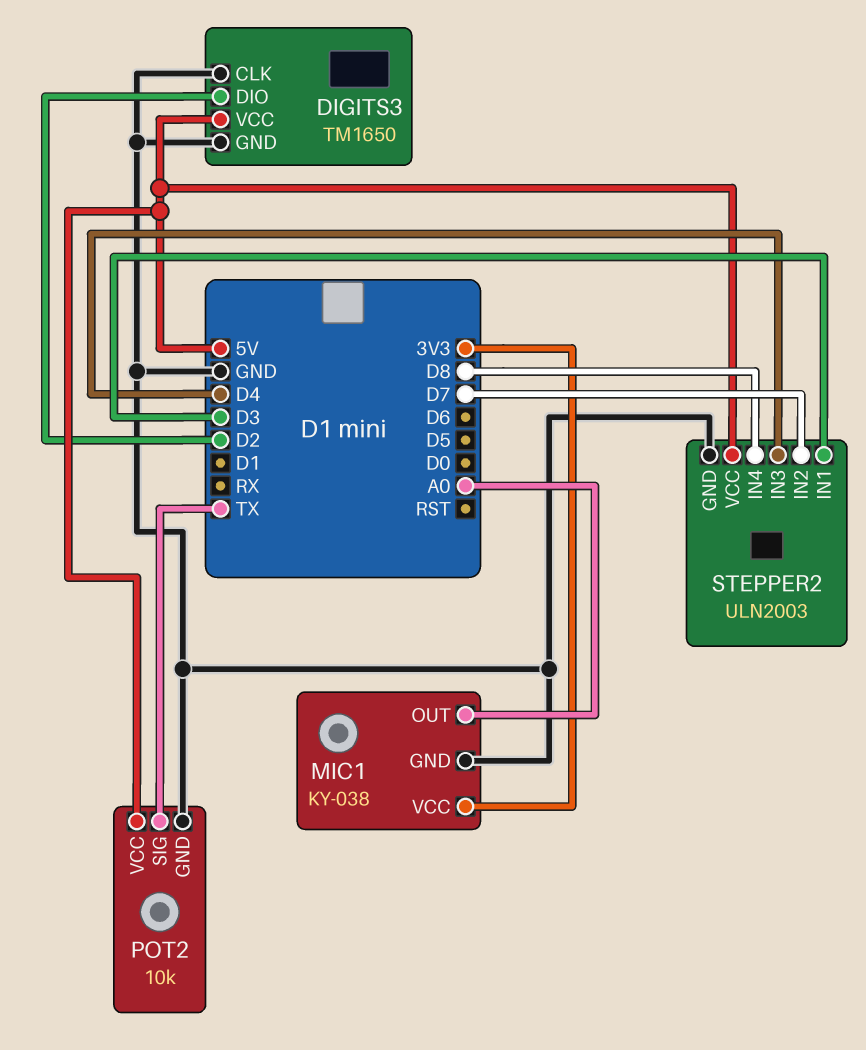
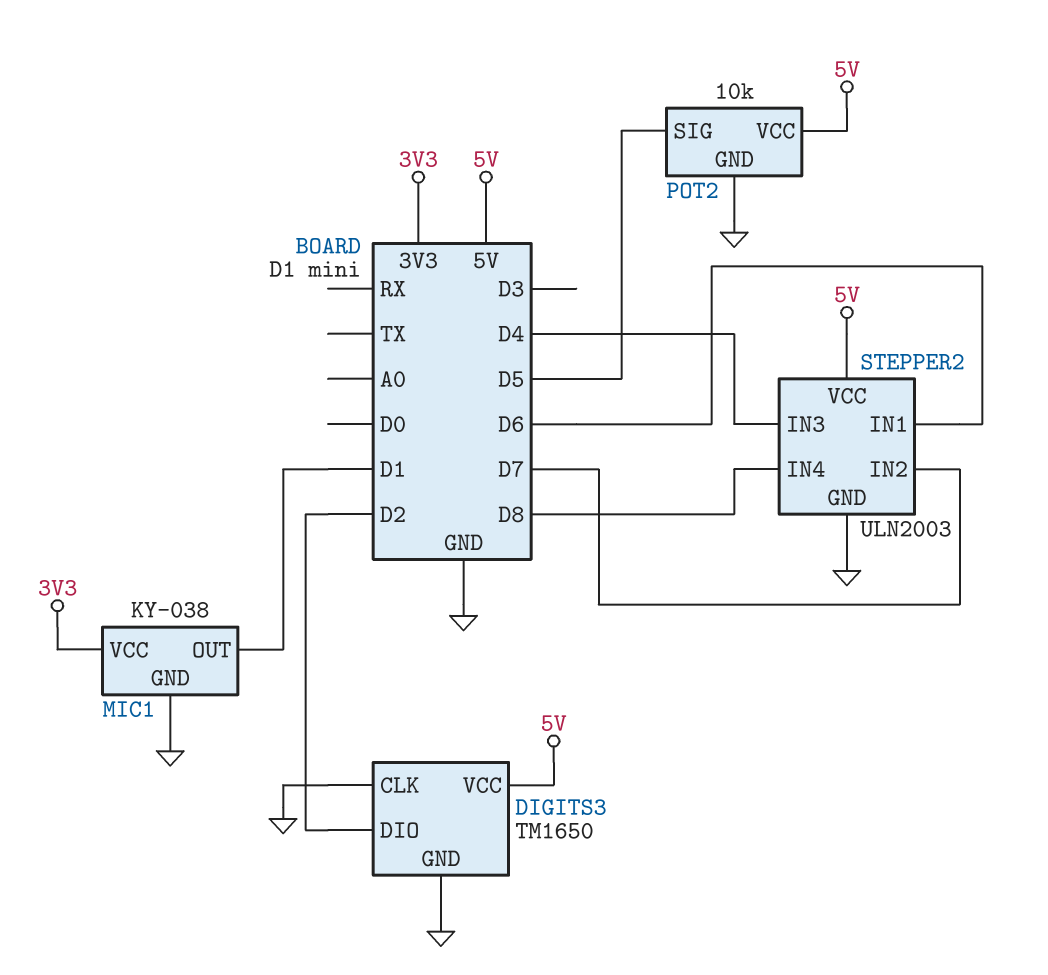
MIC1 pin OUT: A0 -> D1
POT2 pin SIG: TX -> D5
STEPPER2 pin IN1: D3 -> D6

